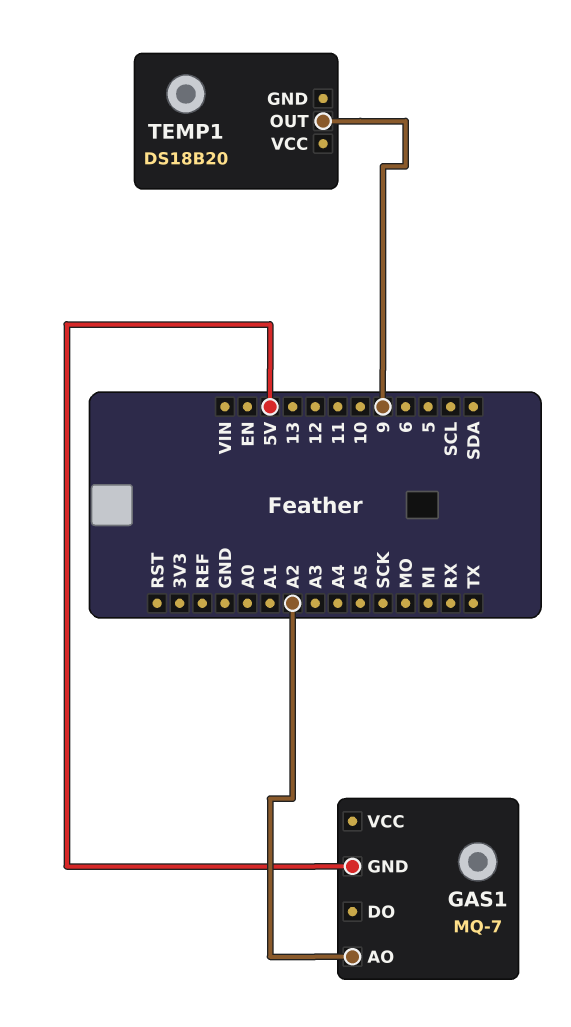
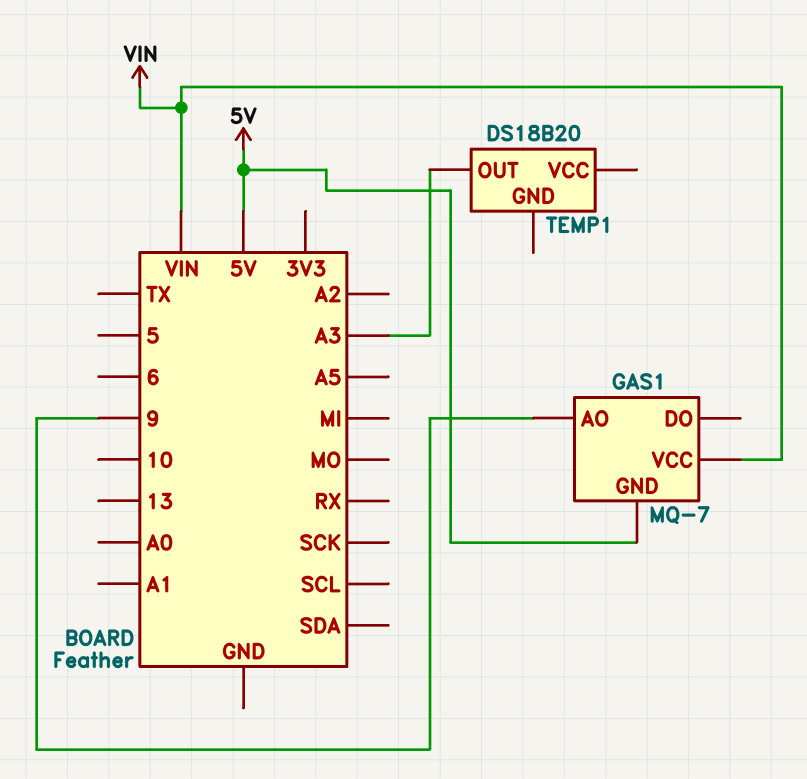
GAS1 pin AO: A2 -> 9
GAS1 pin VCC: none -> VIN
TEMP1 pin OUT: 9 -> A3

